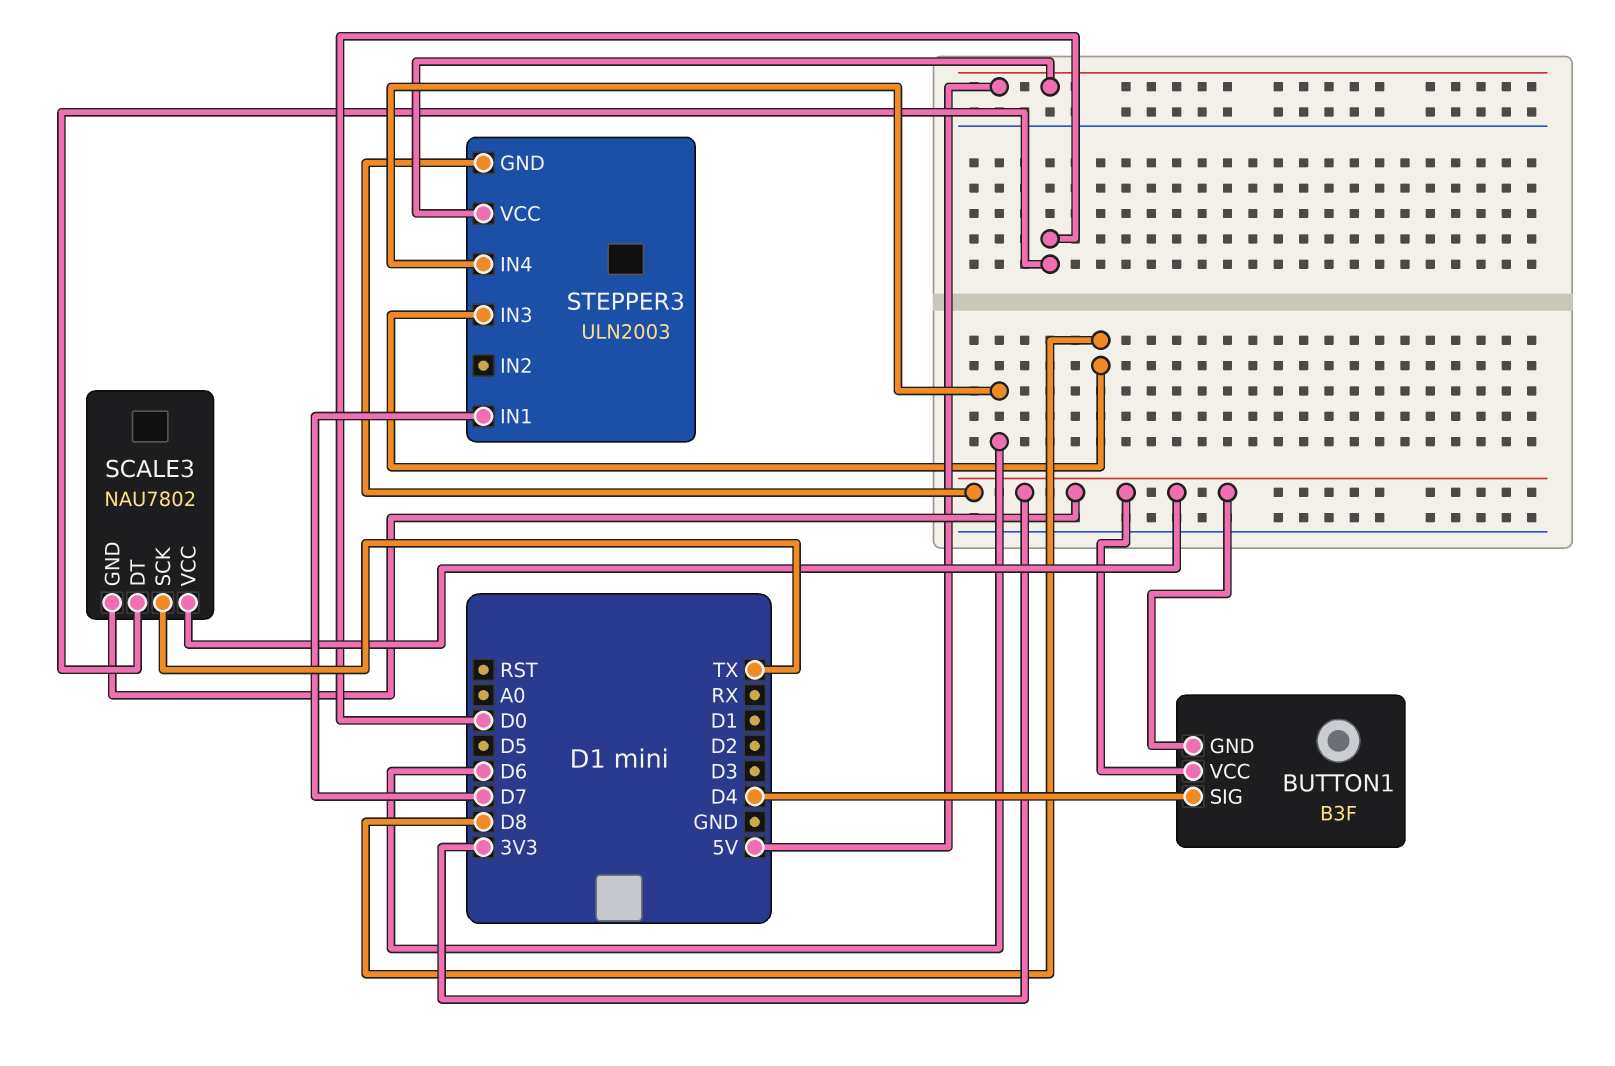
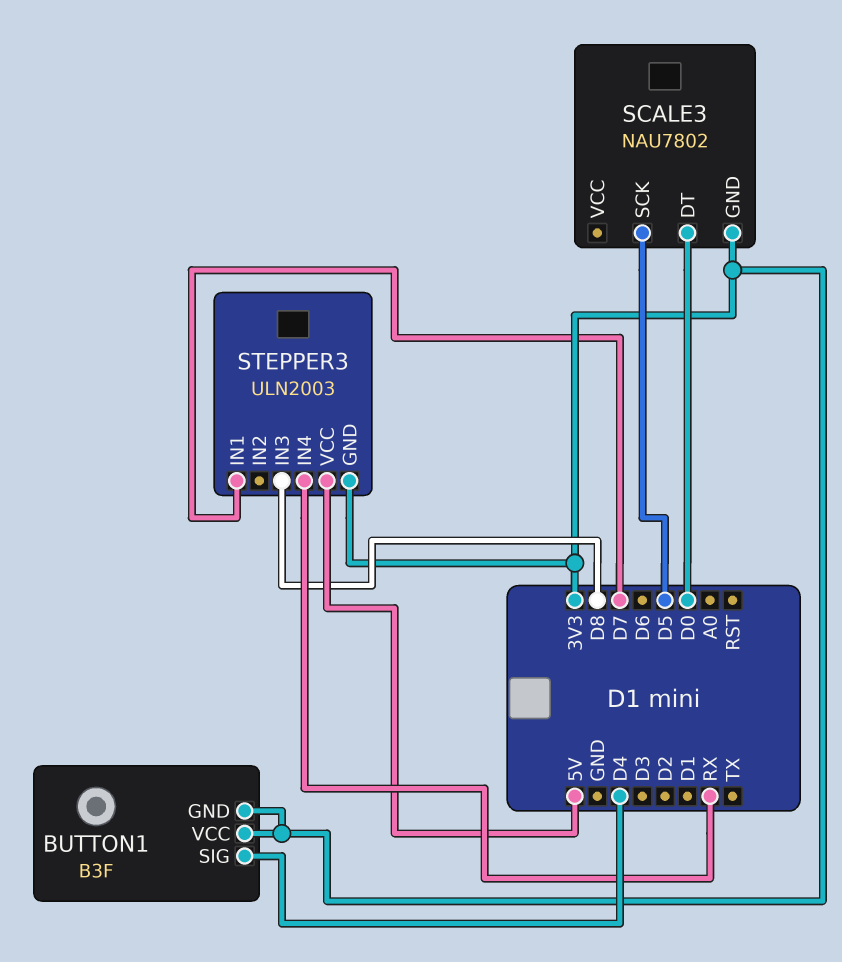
SCALE3 pin SCK: TX -> D5
SCALE3 pin VCC: 3V3 -> none
STEPPER3 pin IN4: D6 -> RX

